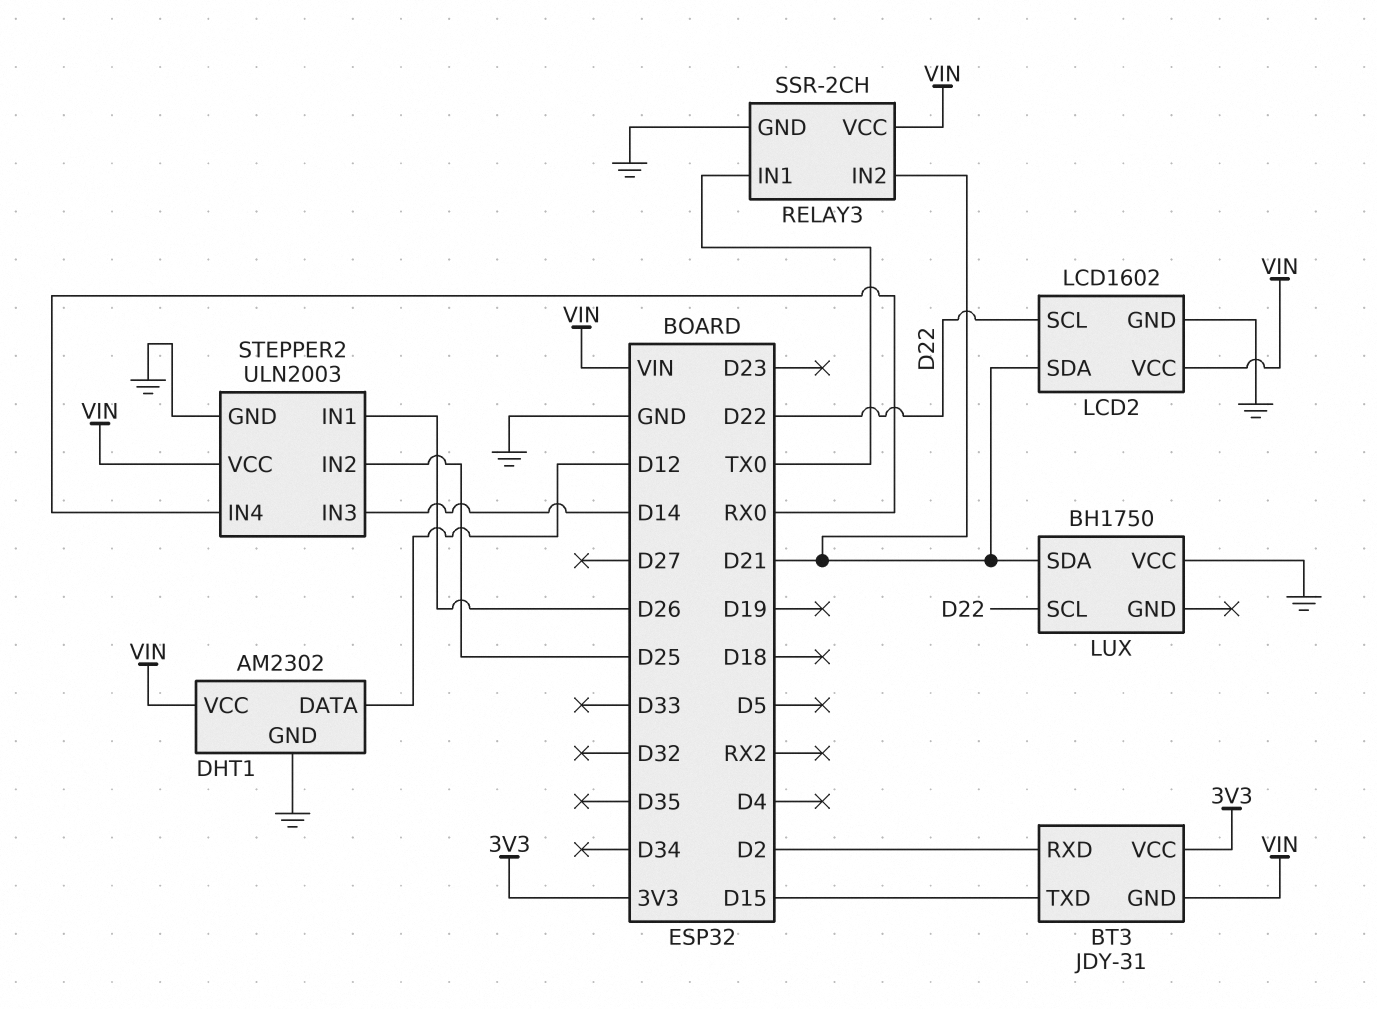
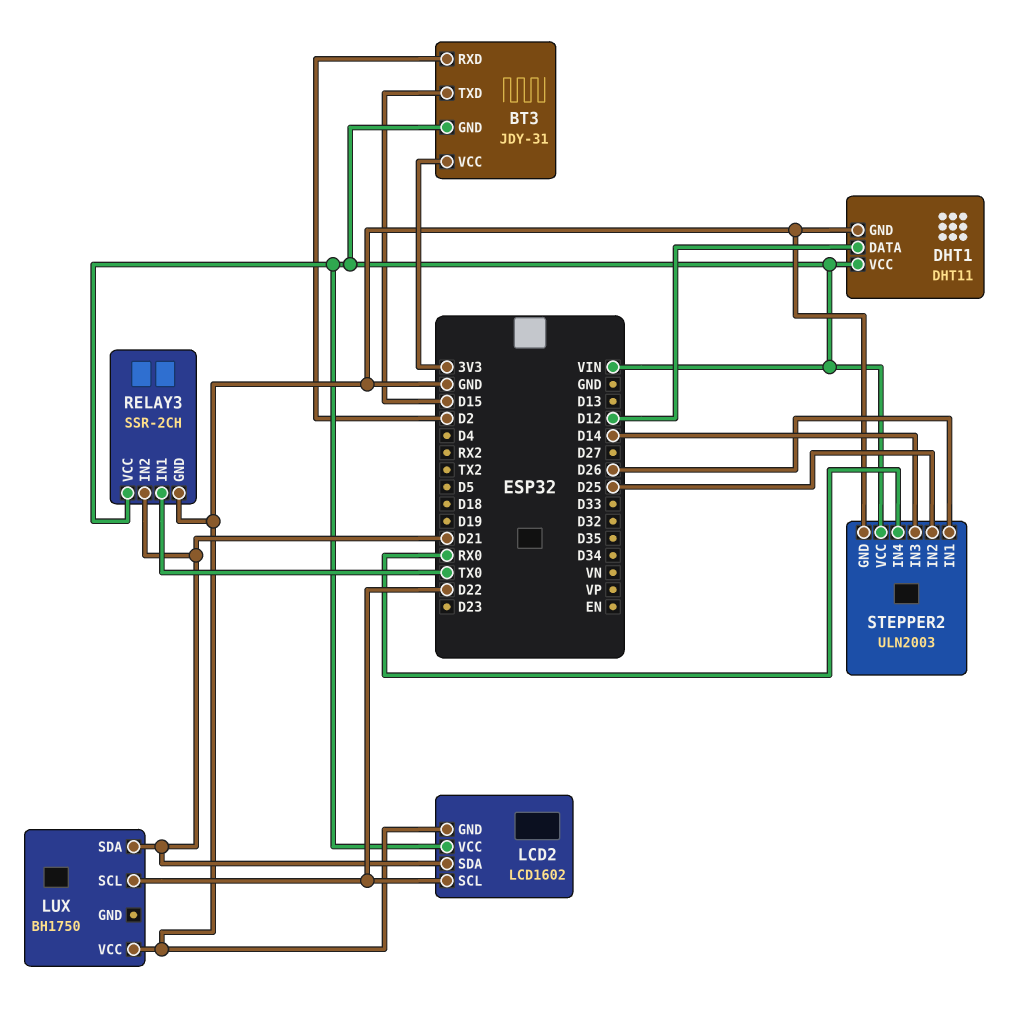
DHT1: AM2302 -> DHT11

